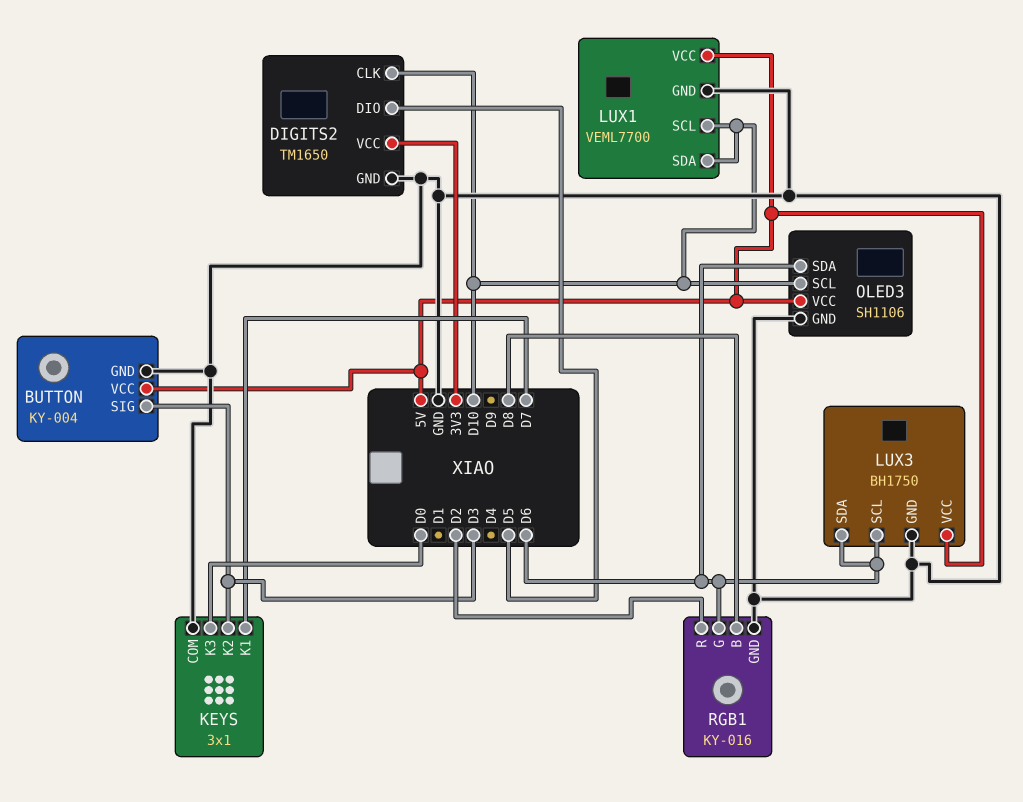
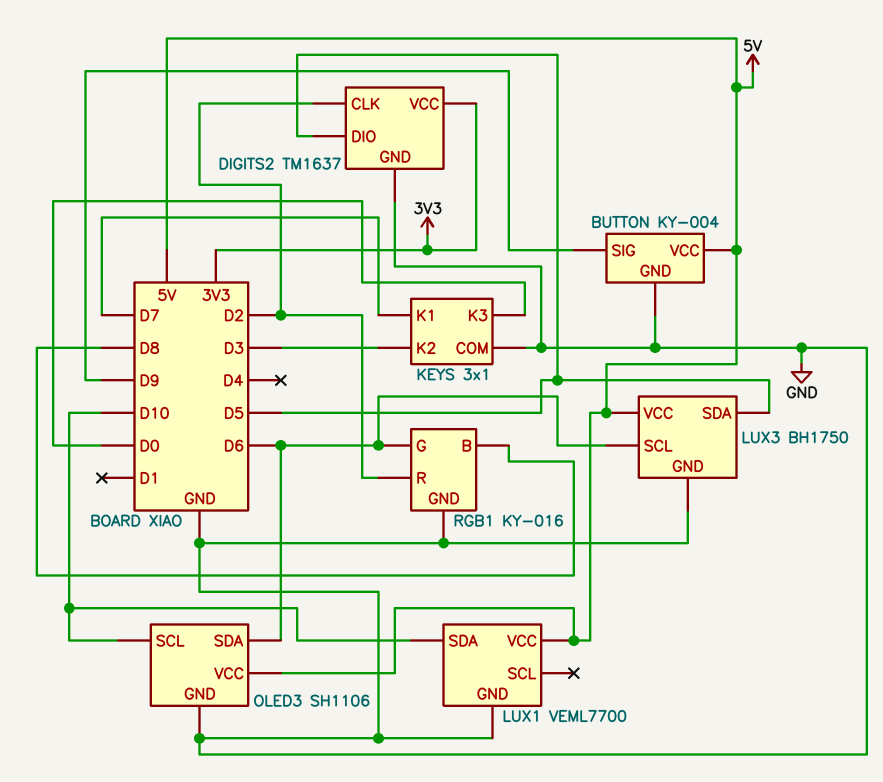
BUTTON pin SIG: D3 -> D9
DIGITS2: TM1650 -> TM1637
DIGITS2 pin CLK: D10 -> D2
LUX1 pin SCL: D10 -> none
LUX3 pin SDA: D6 -> D5

